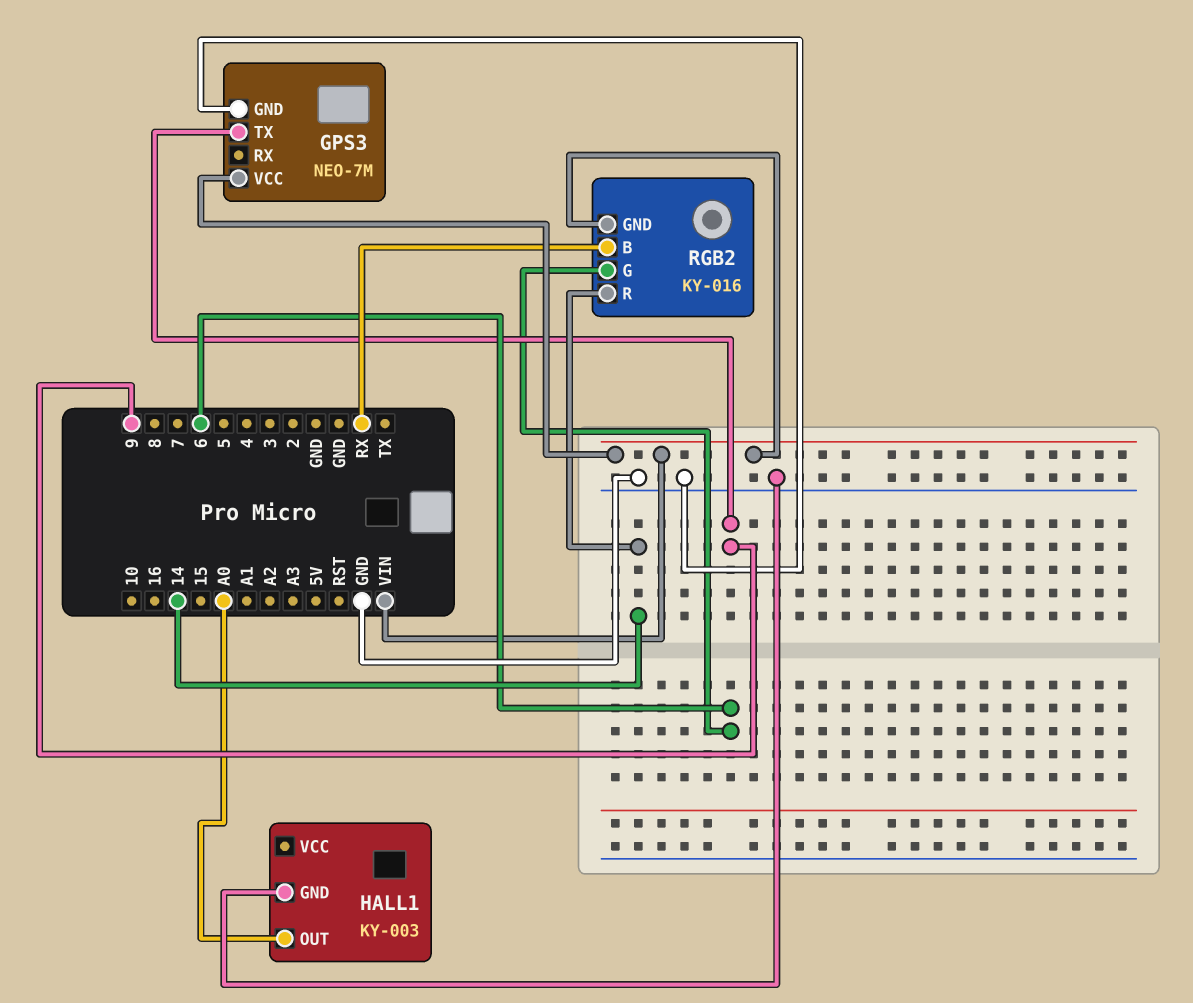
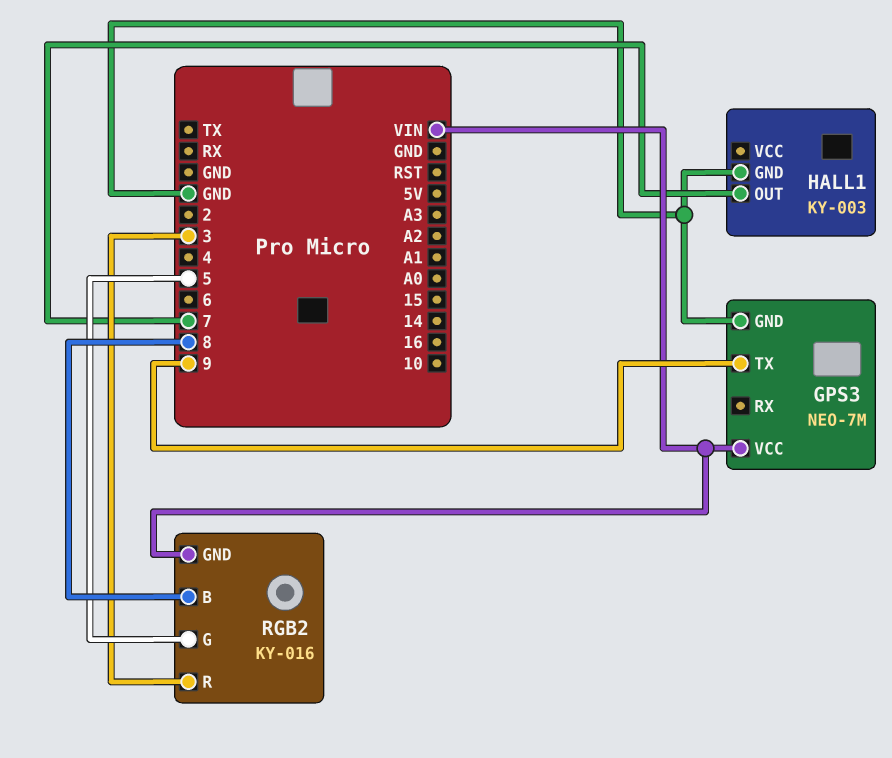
HALL1 pin OUT: A0 -> 7
RGB2 pin B: RX -> 8
RGB2 pin G: 6 -> 5
RGB2 pin R: 14 -> 3

